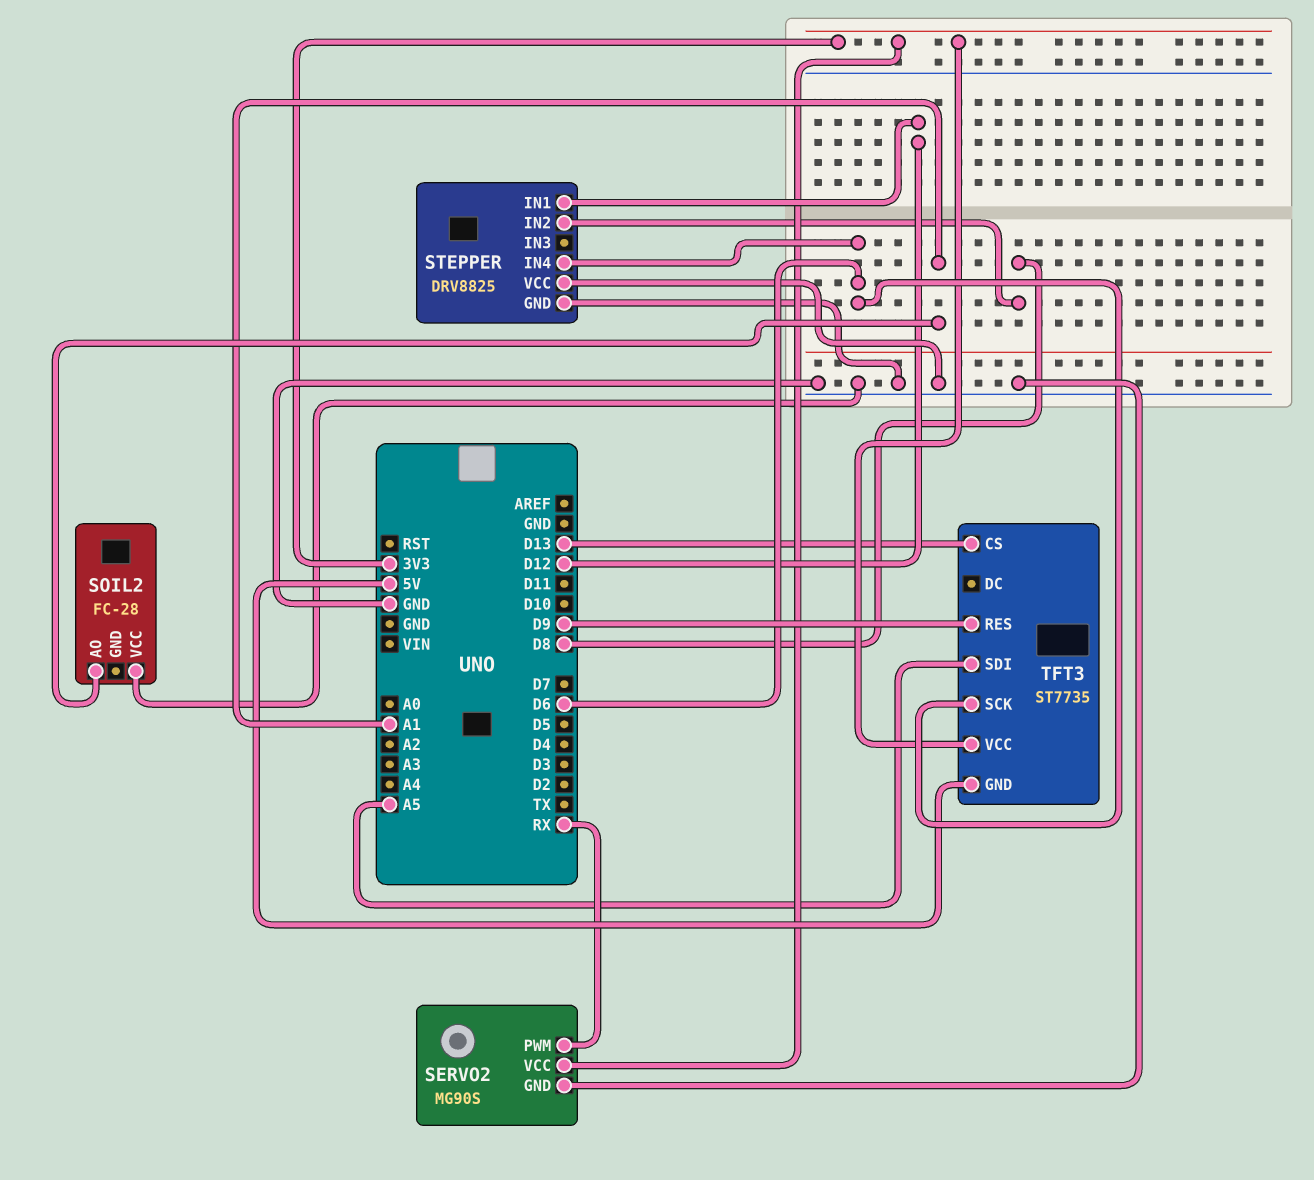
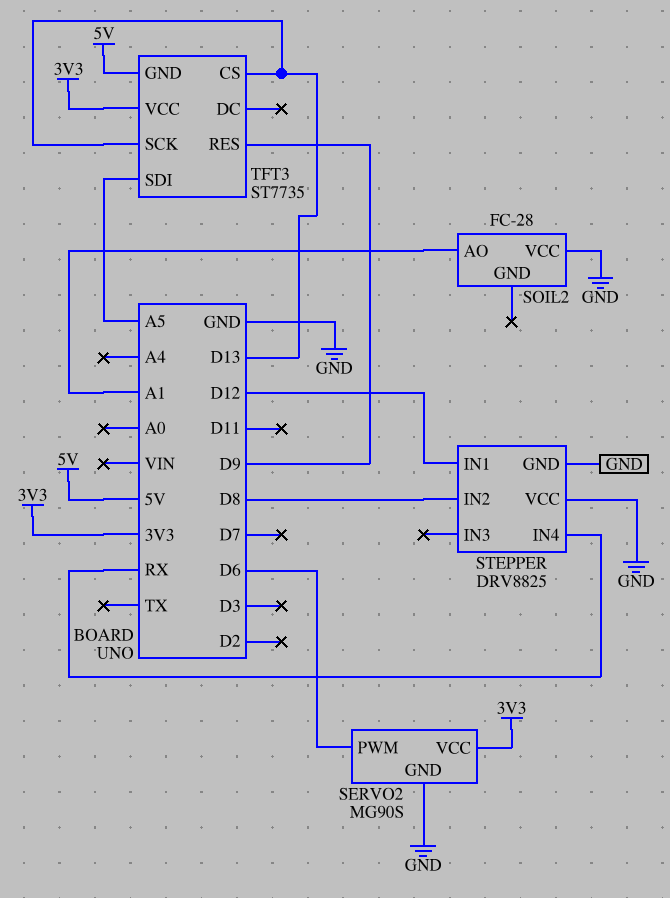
SERVO2 pin PWM: RX -> D6
STEPPER pin IN4: D6 -> RX
TFT3 pin SCK: D6 -> D13

